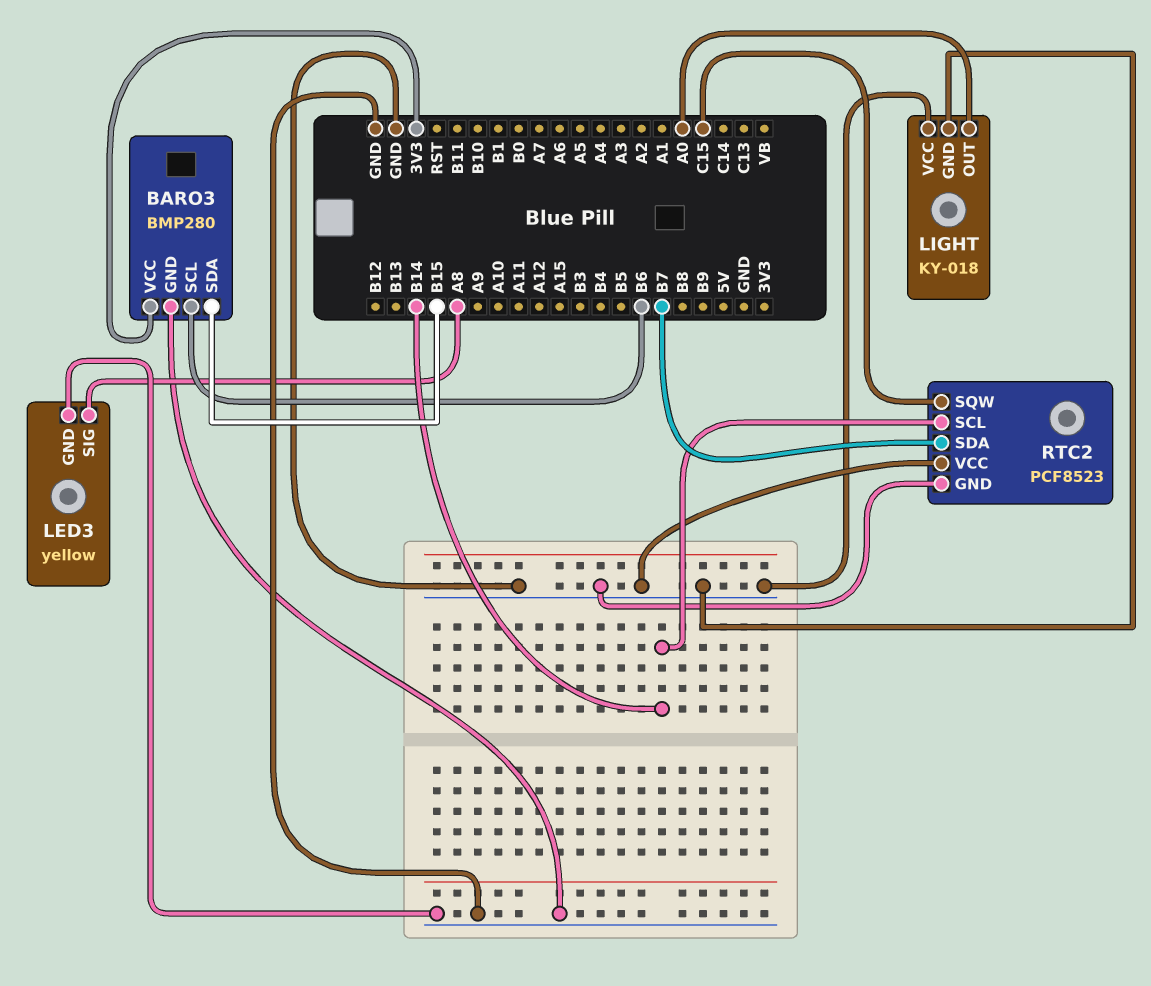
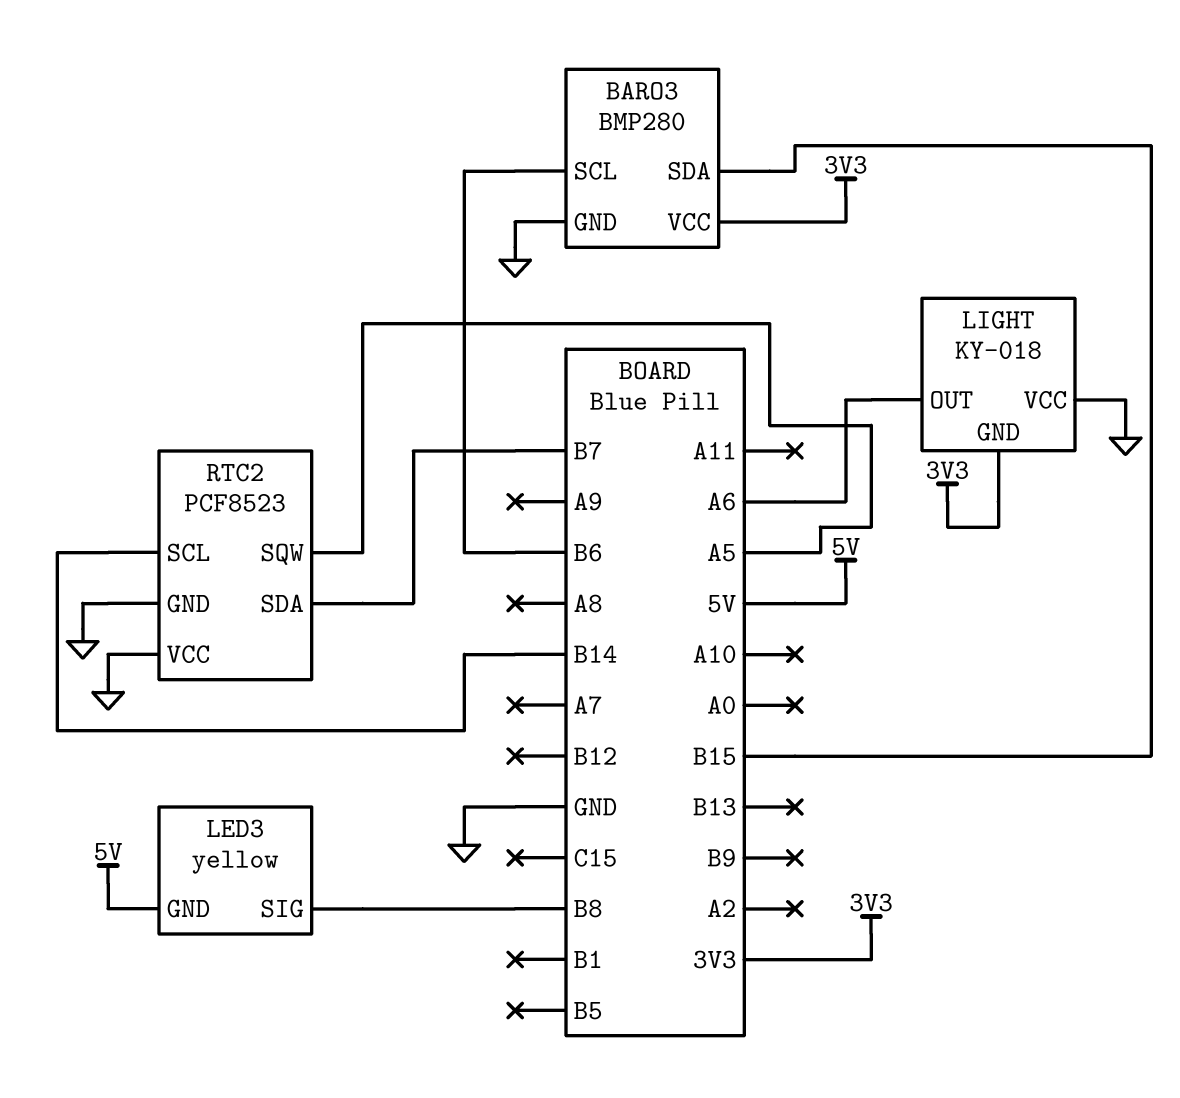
LED3 pin GND: GND -> 5V
LED3 pin SIG: A8 -> B8
LIGHT pin GND: GND -> 3V3
LIGHT pin OUT: A0 -> A6
RTC2 pin SQW: C15 -> A5

